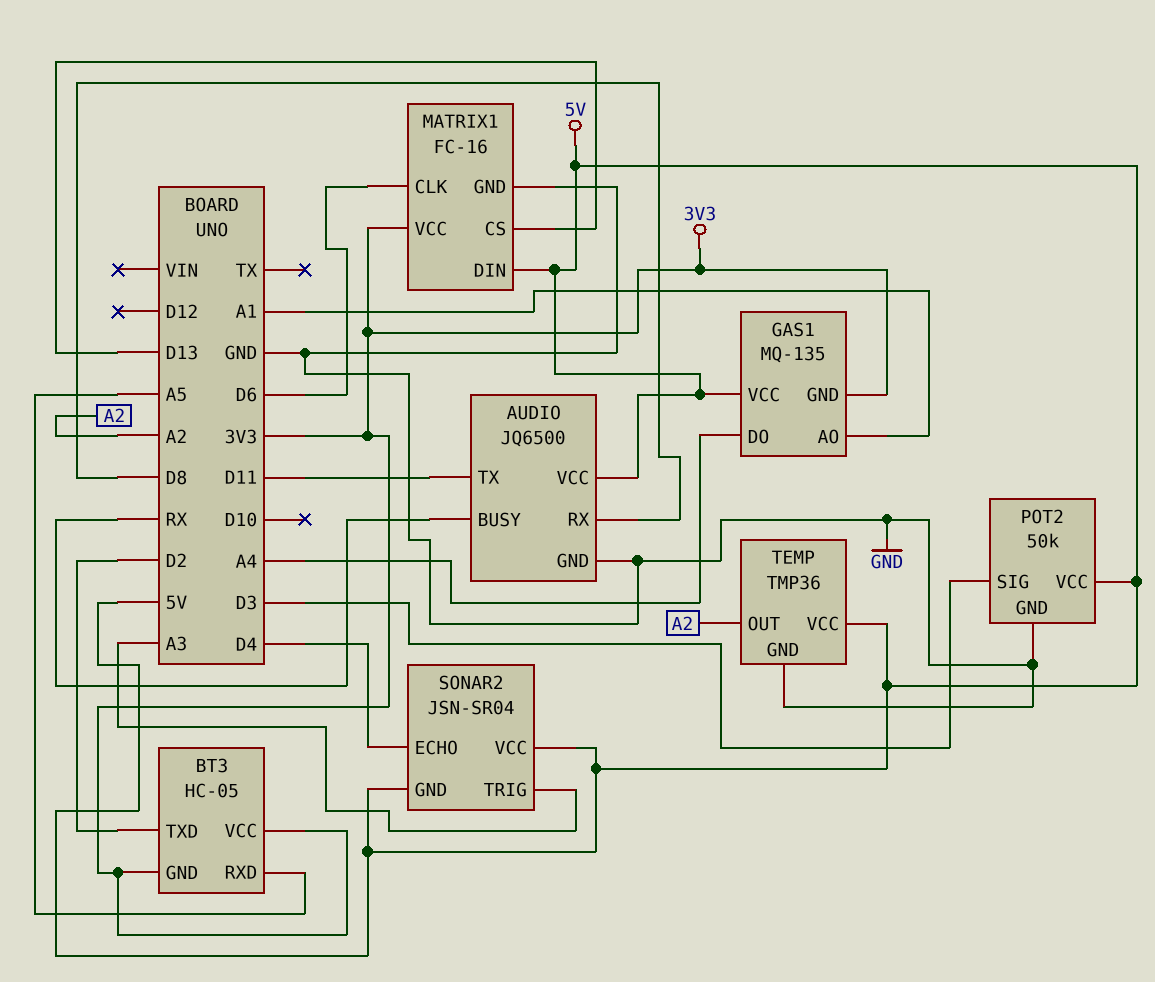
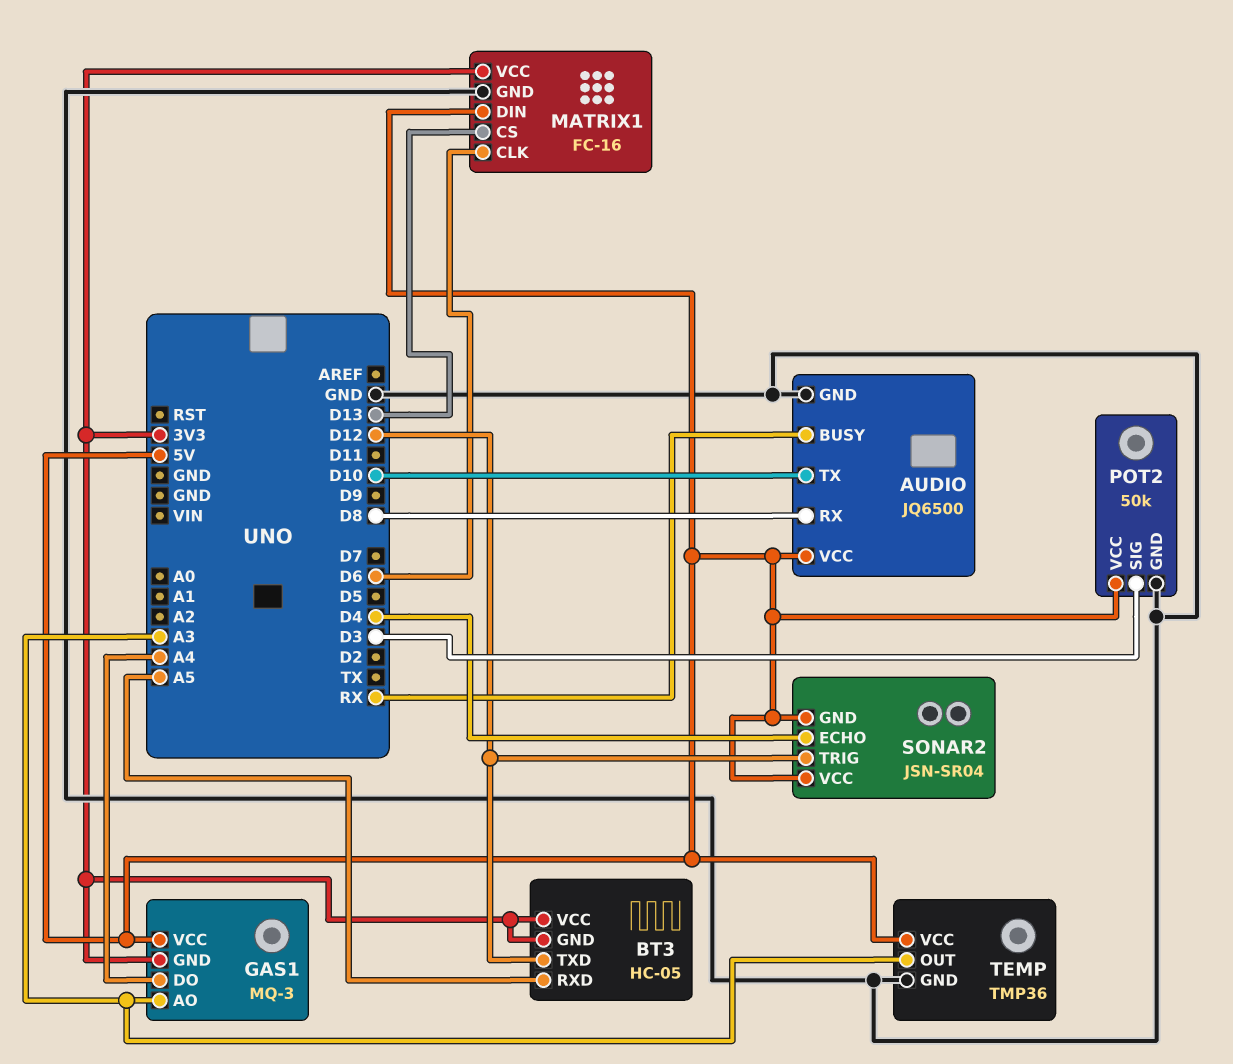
AUDIO pin TX: D11 -> D10
BT3 pin TXD: D2 -> D12
GAS1: MQ-135 -> MQ-3
GAS1 pin AO: A1 -> A3
SONAR2 pin TRIG: A3 -> D12
TEMP pin OUT: A2 -> A3

